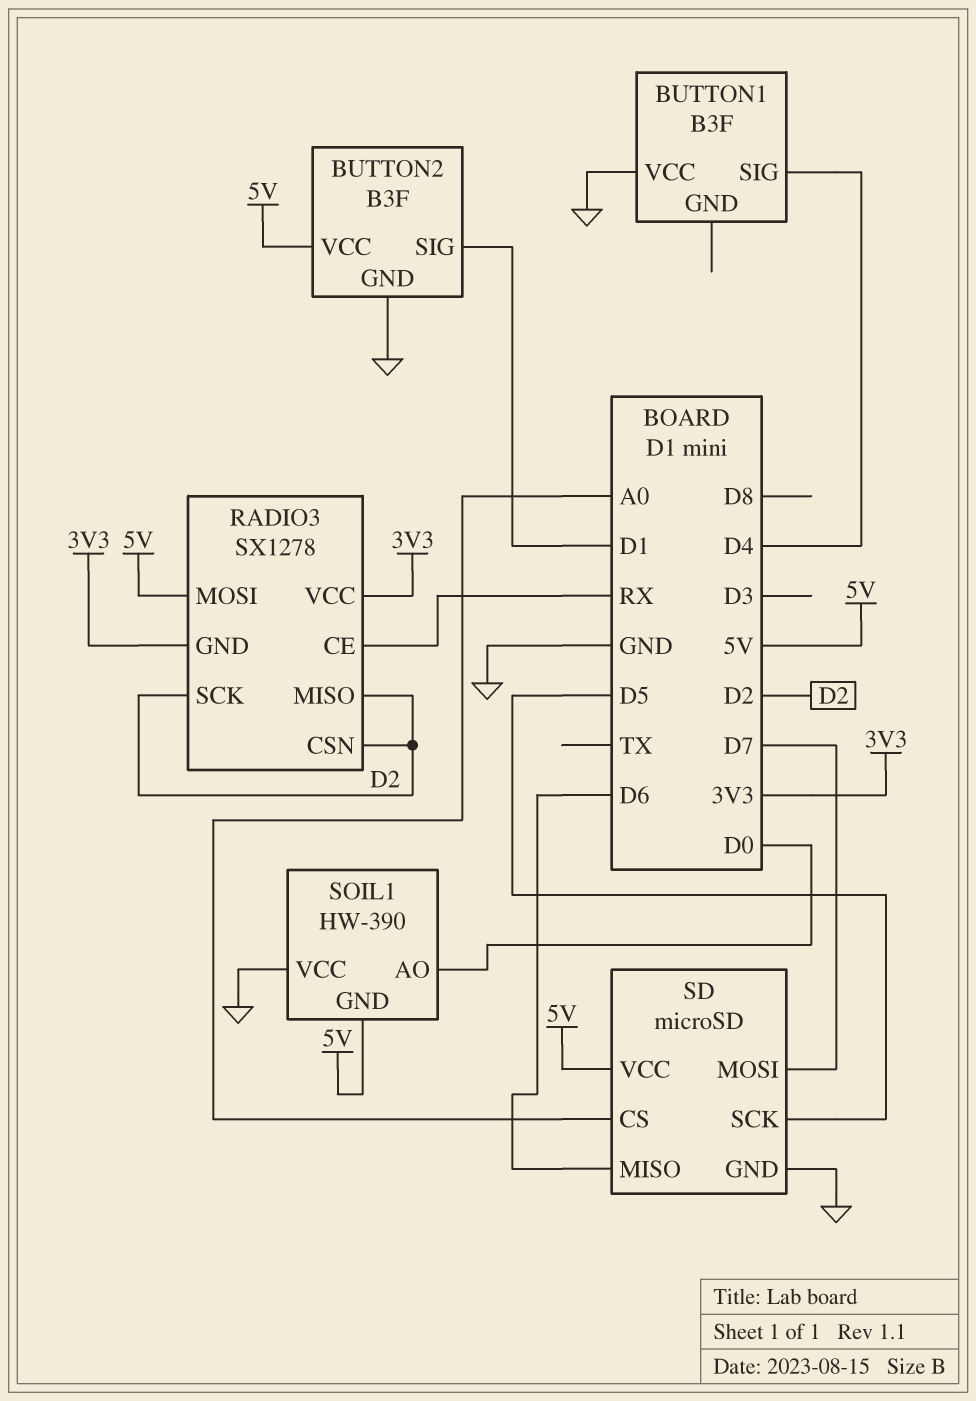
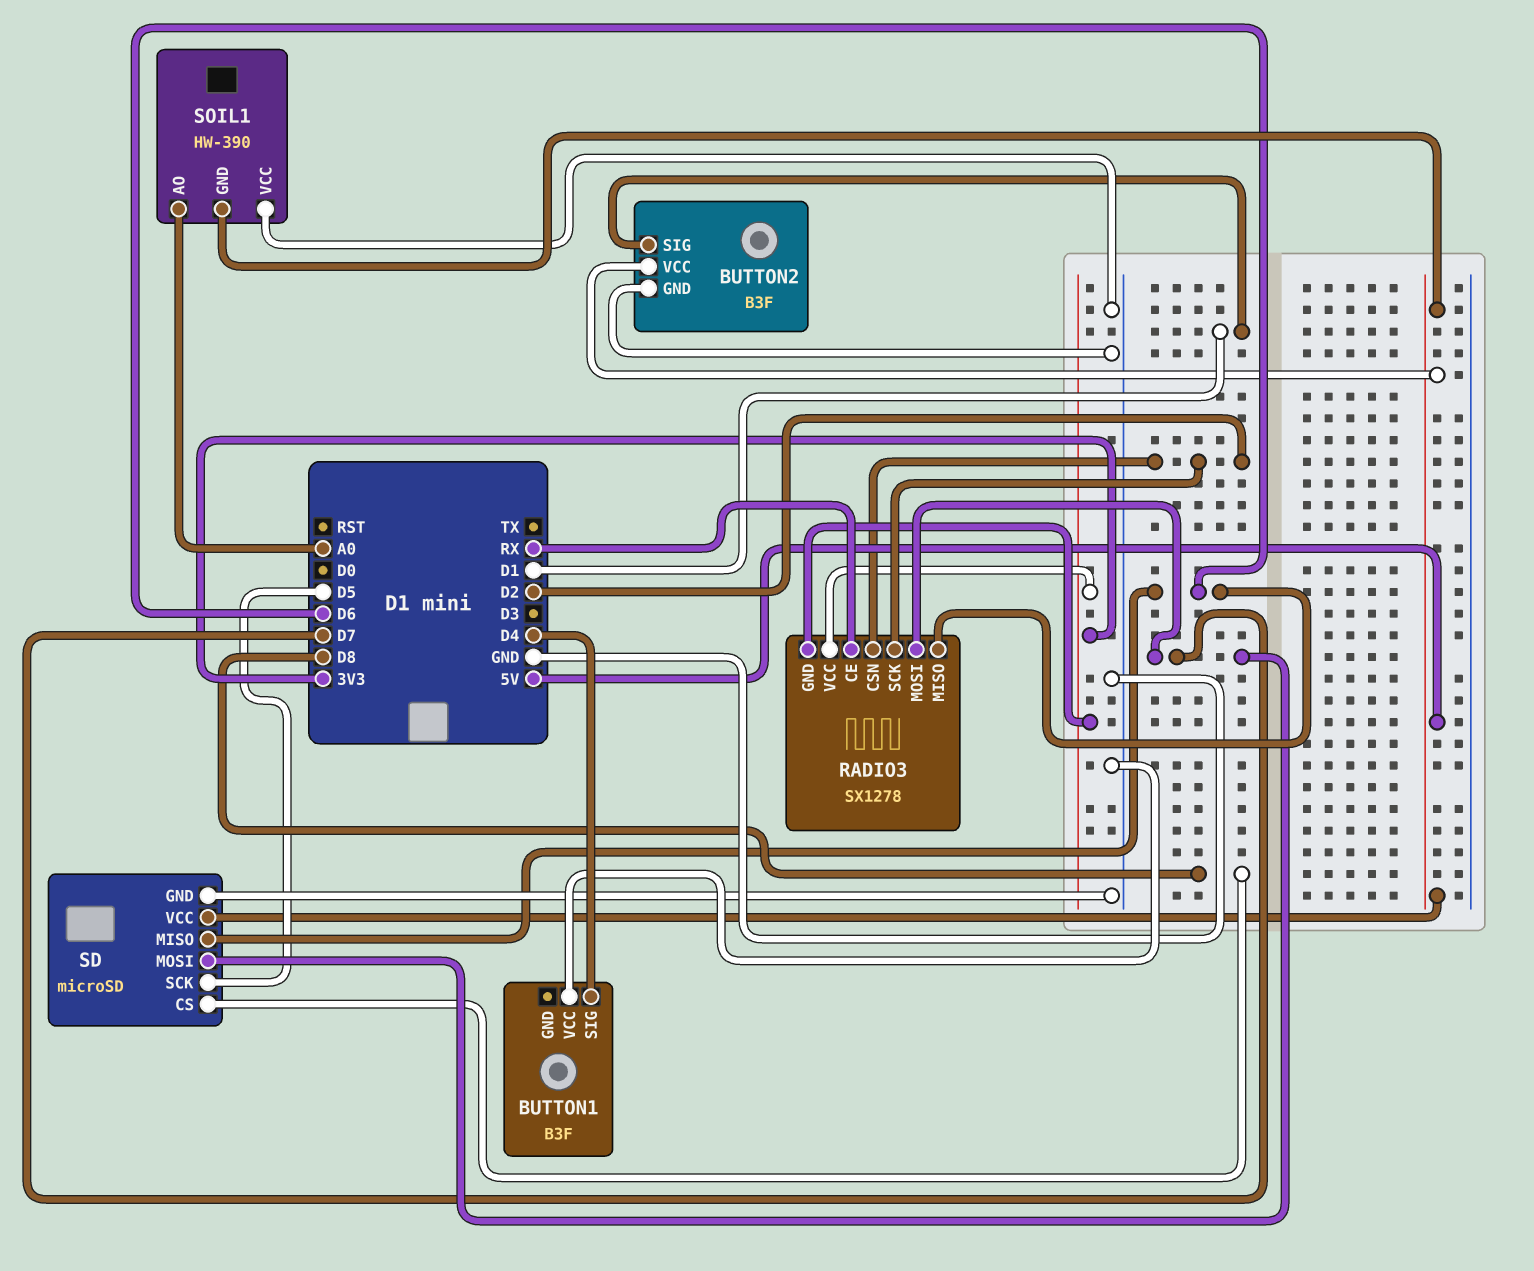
RADIO3 pin MISO: D2 -> D6
RADIO3 pin MOSI: 5V -> D7
SD pin CS: A0 -> D8
SOIL1 pin AO: D0 -> A0

